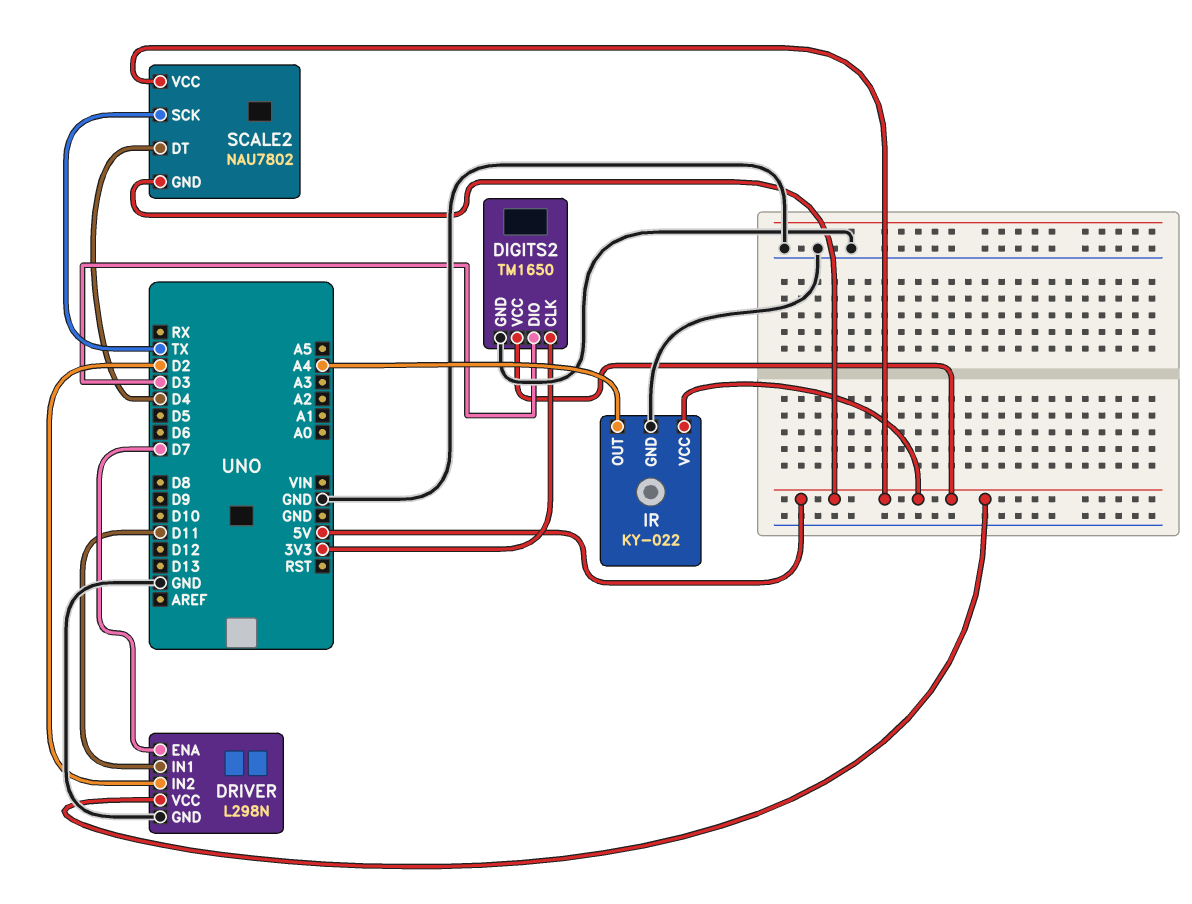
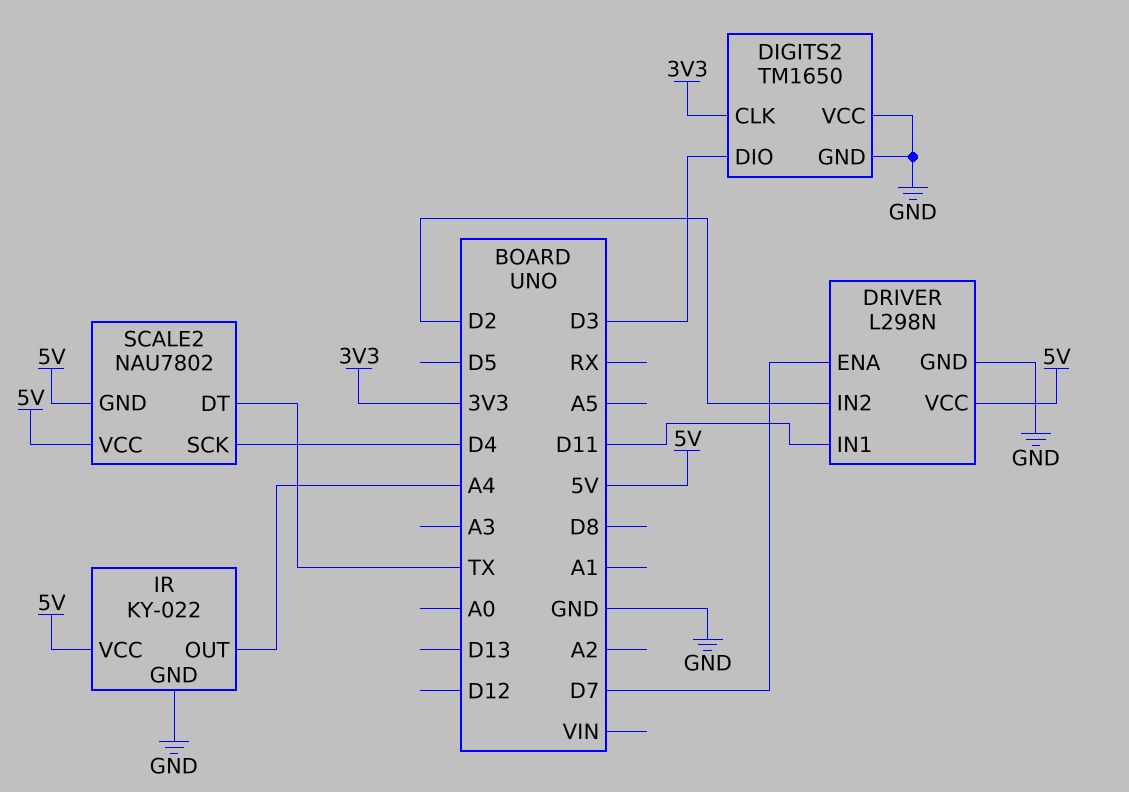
DIGITS2 pin VCC: 5V -> GND
SCALE2 pin DT: D4 -> TX
SCALE2 pin SCK: TX -> D4

